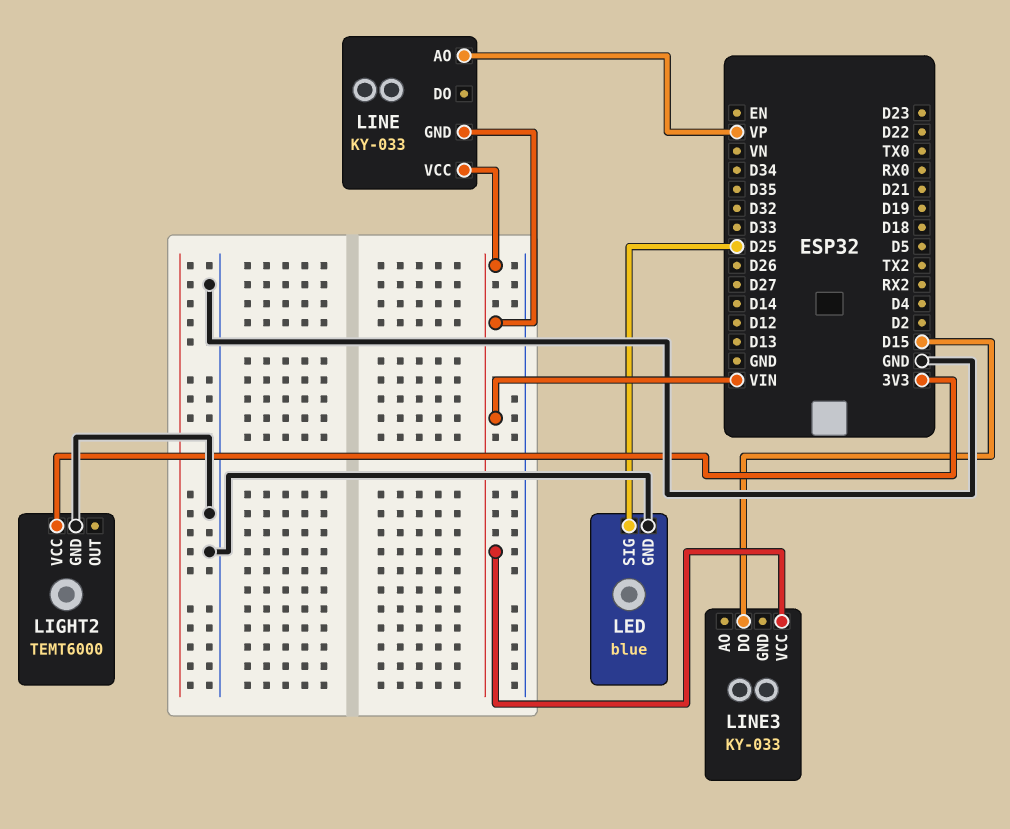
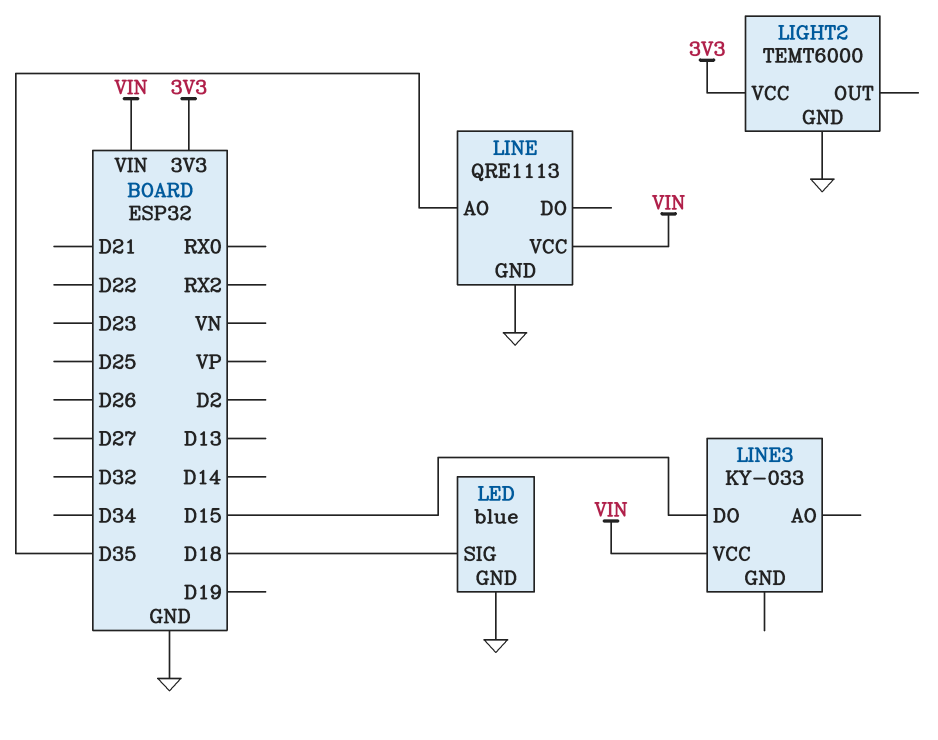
LED pin SIG: D25 -> D18
LINE: KY-033 -> QRE1113
LINE pin AO: VP -> D35
LINE pin GND: VIN -> GND

